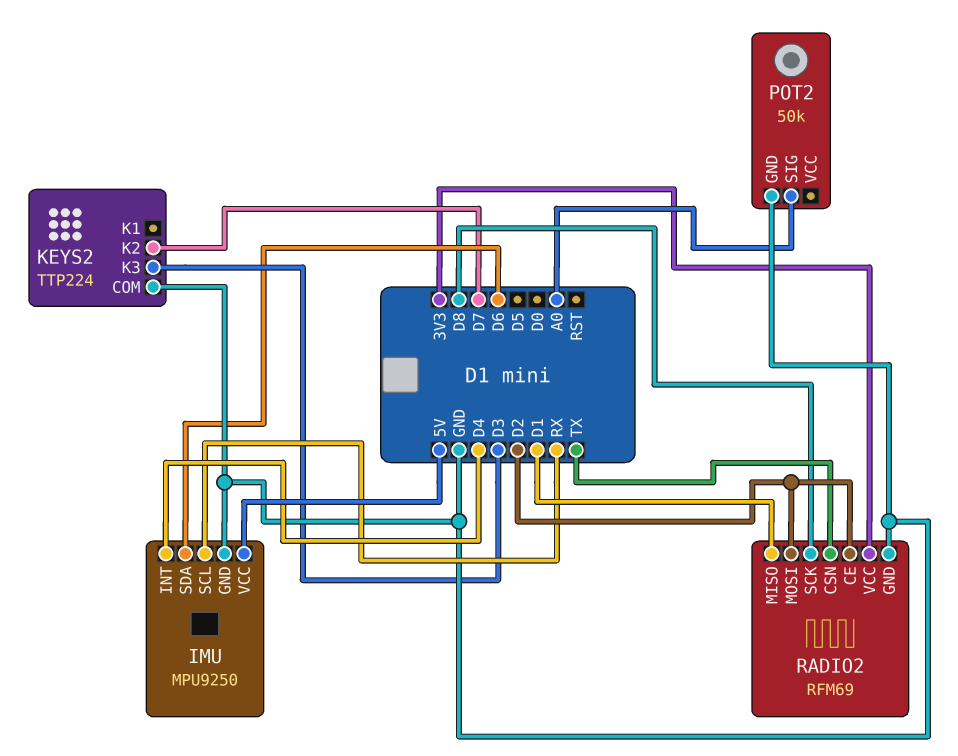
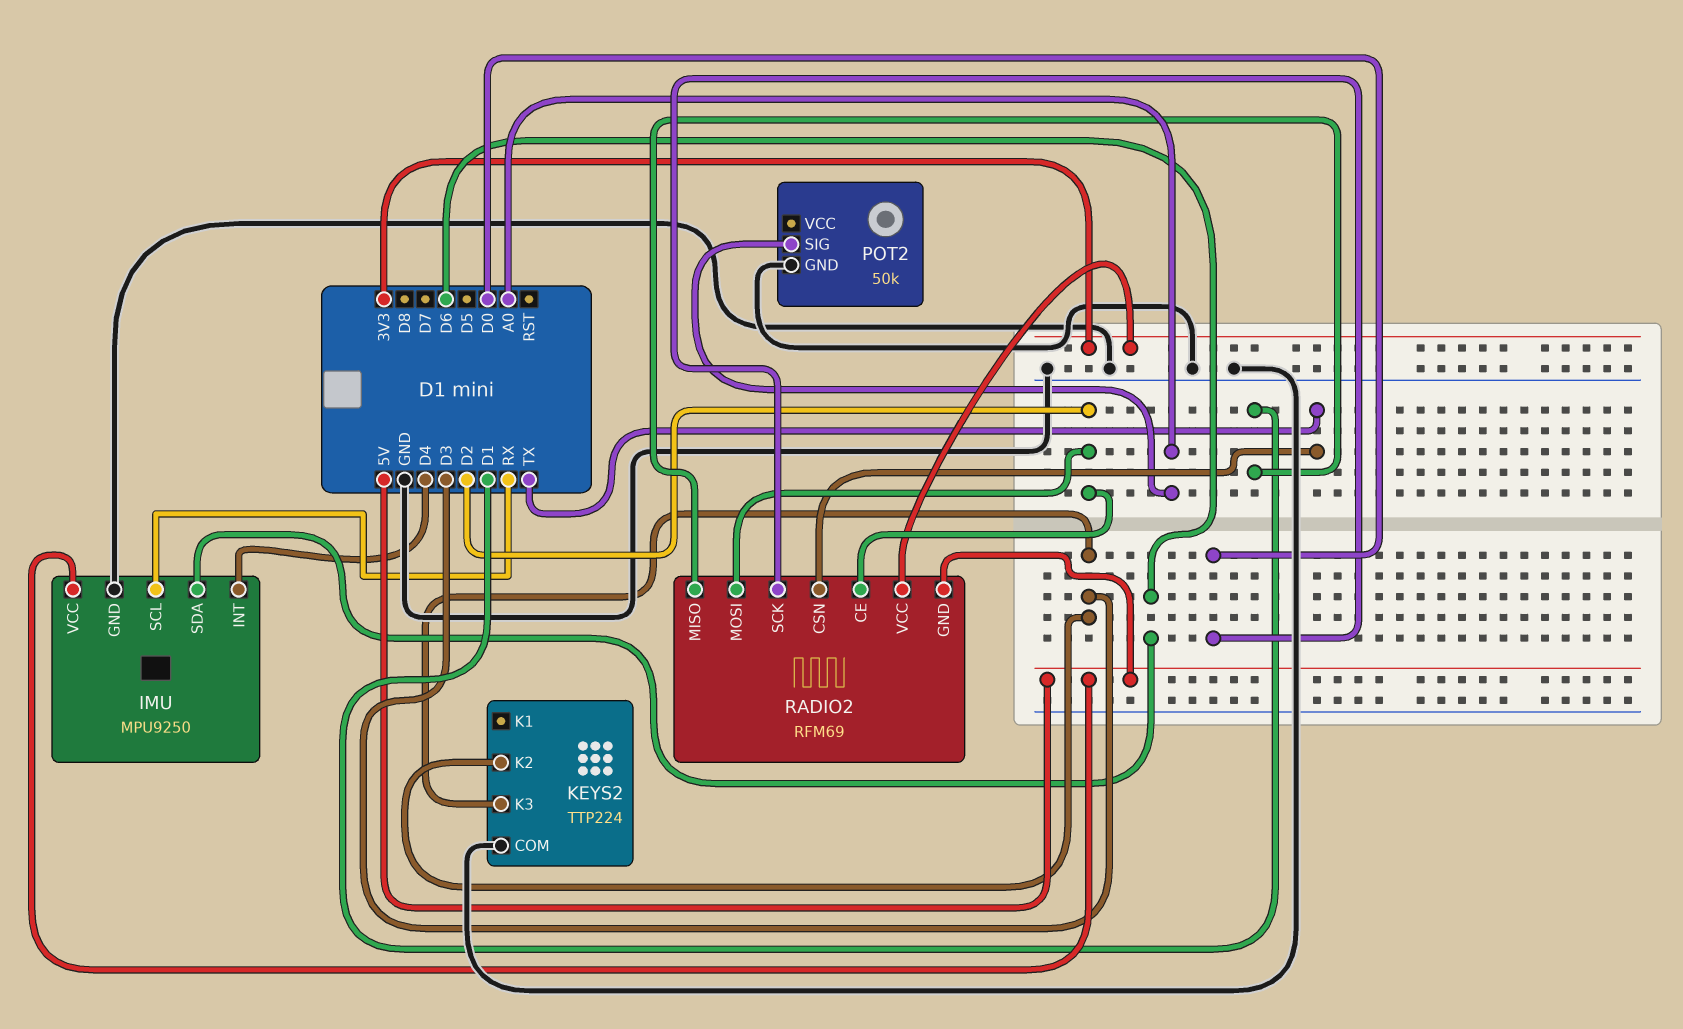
KEYS2 pin K2: D7 -> D3
RADIO2 pin GND: GND -> 5V
RADIO2 pin SCK: D8 -> D0

